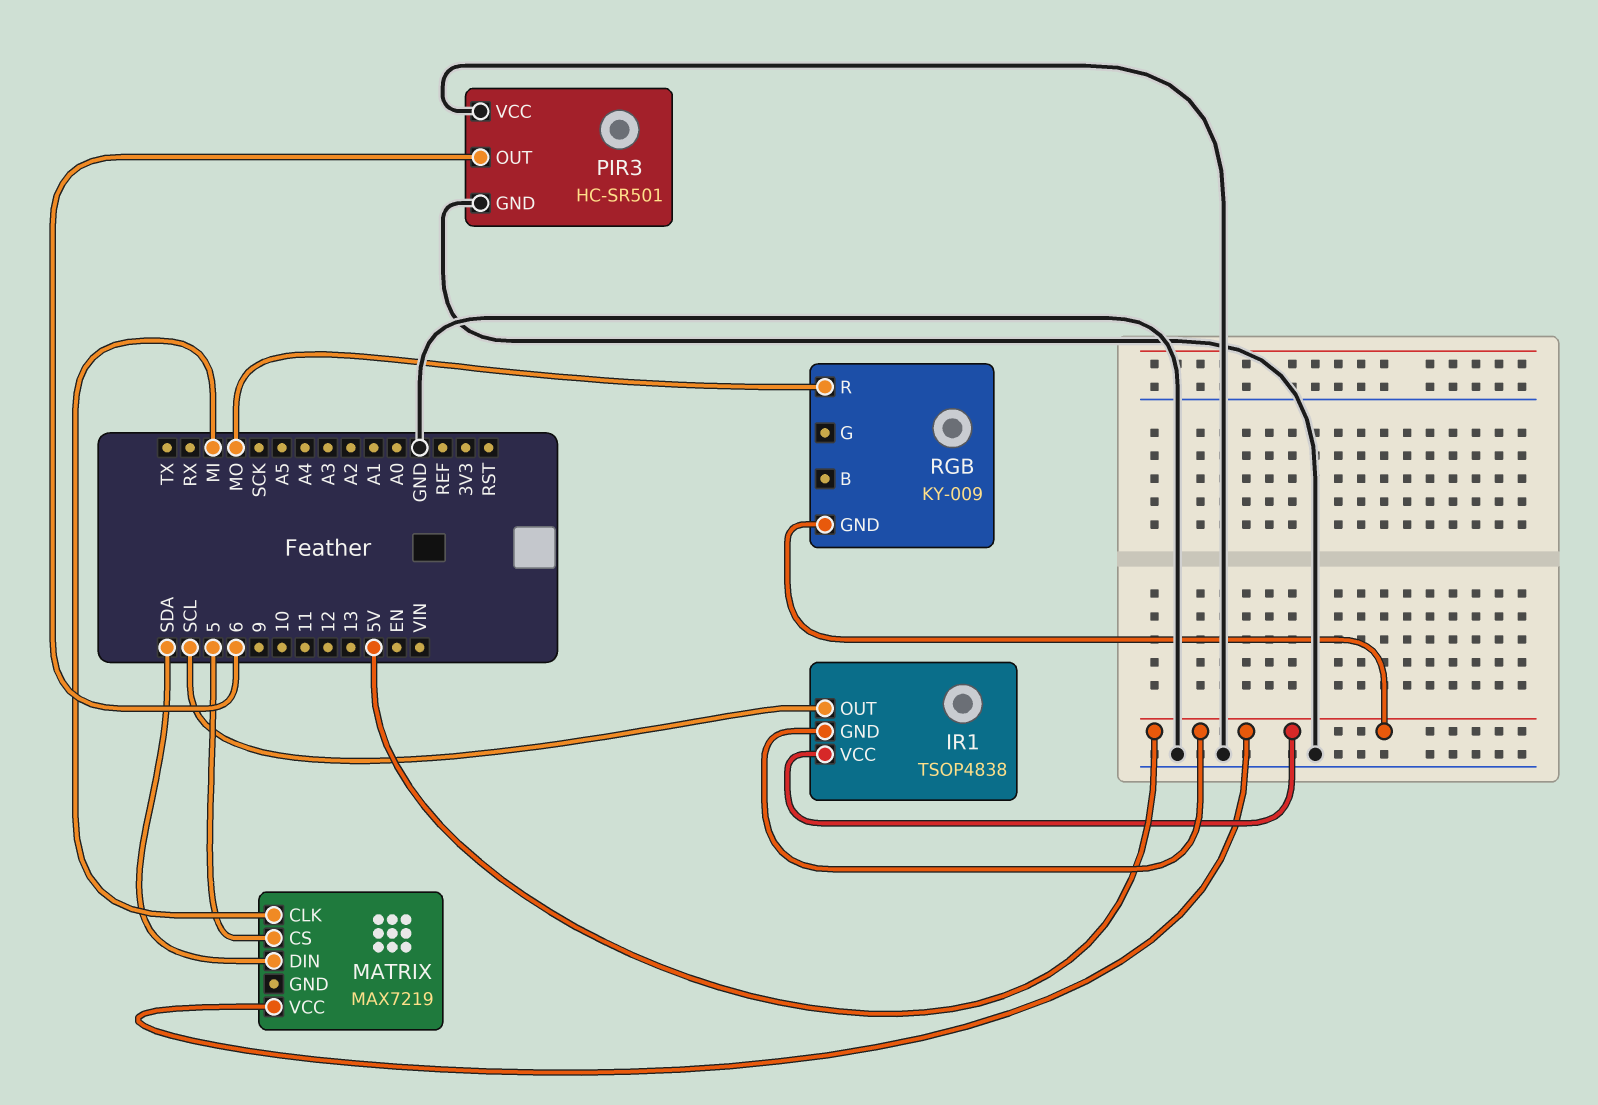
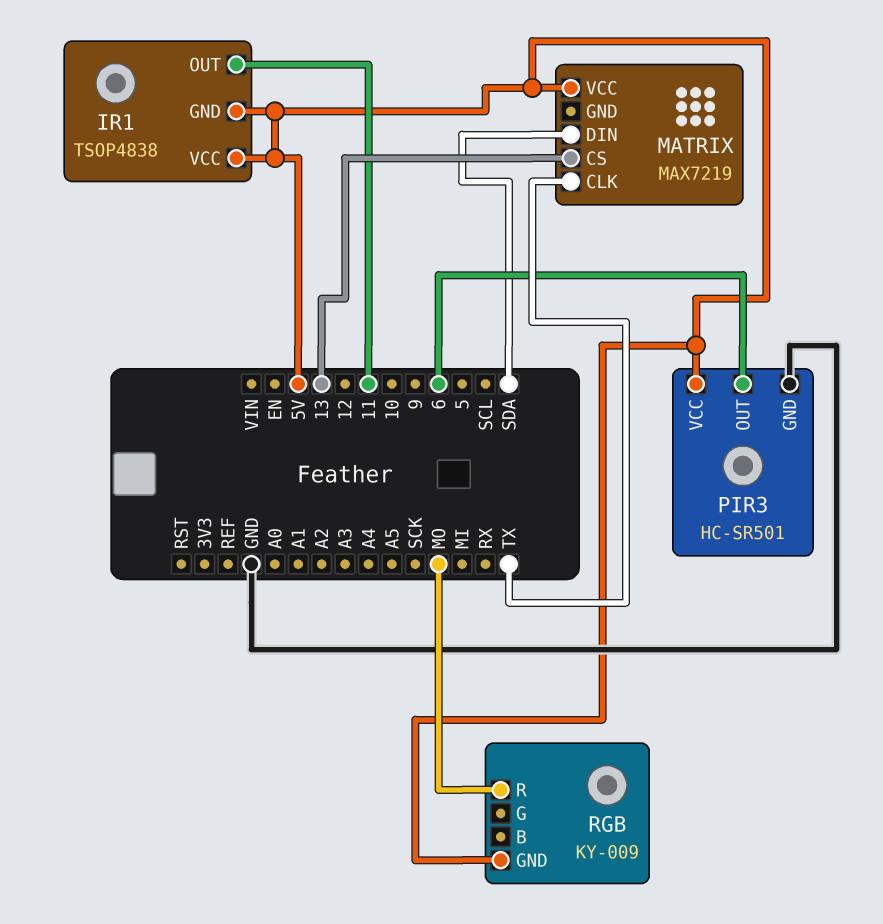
IR1 pin OUT: SCL -> 11
MATRIX pin CLK: MI -> TX
MATRIX pin CS: 5 -> 13
PIR3 pin VCC: GND -> 5V

